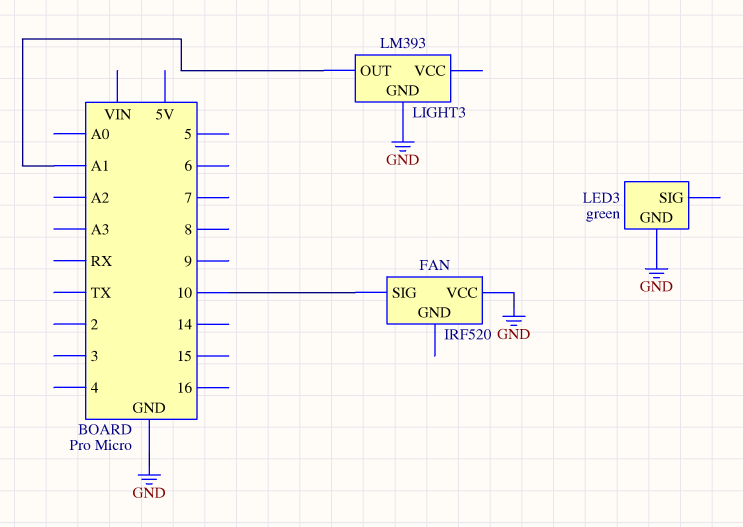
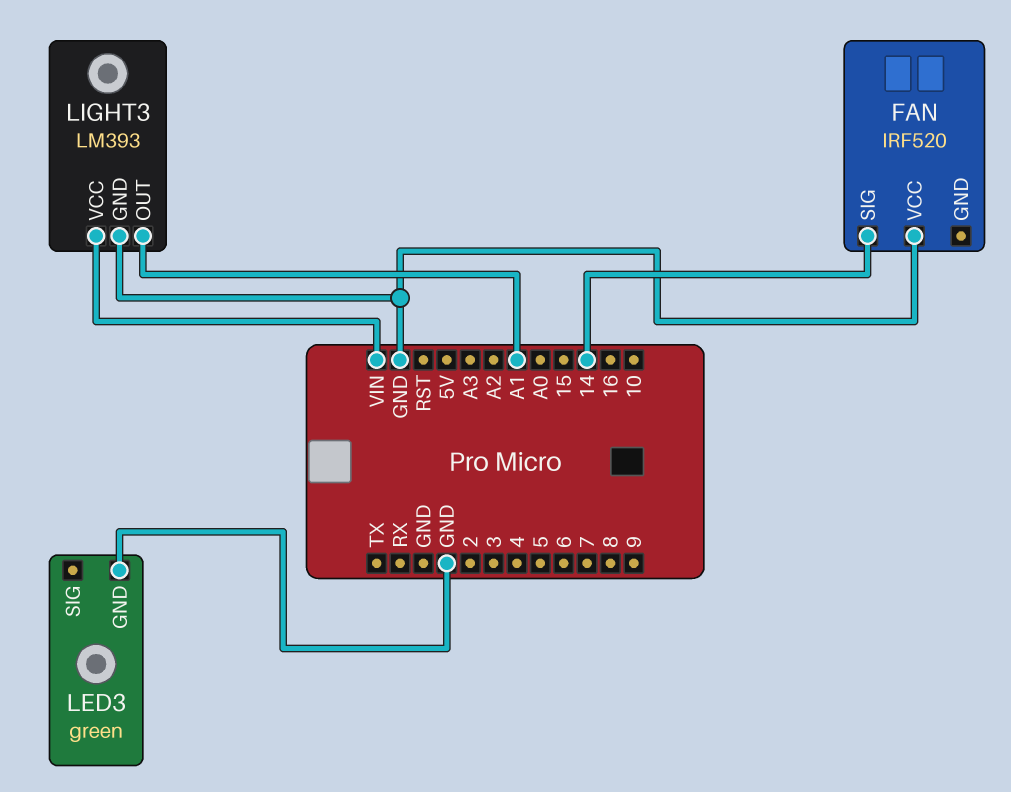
FAN pin SIG: 10 -> 14
LIGHT3 pin VCC: none -> VIN

